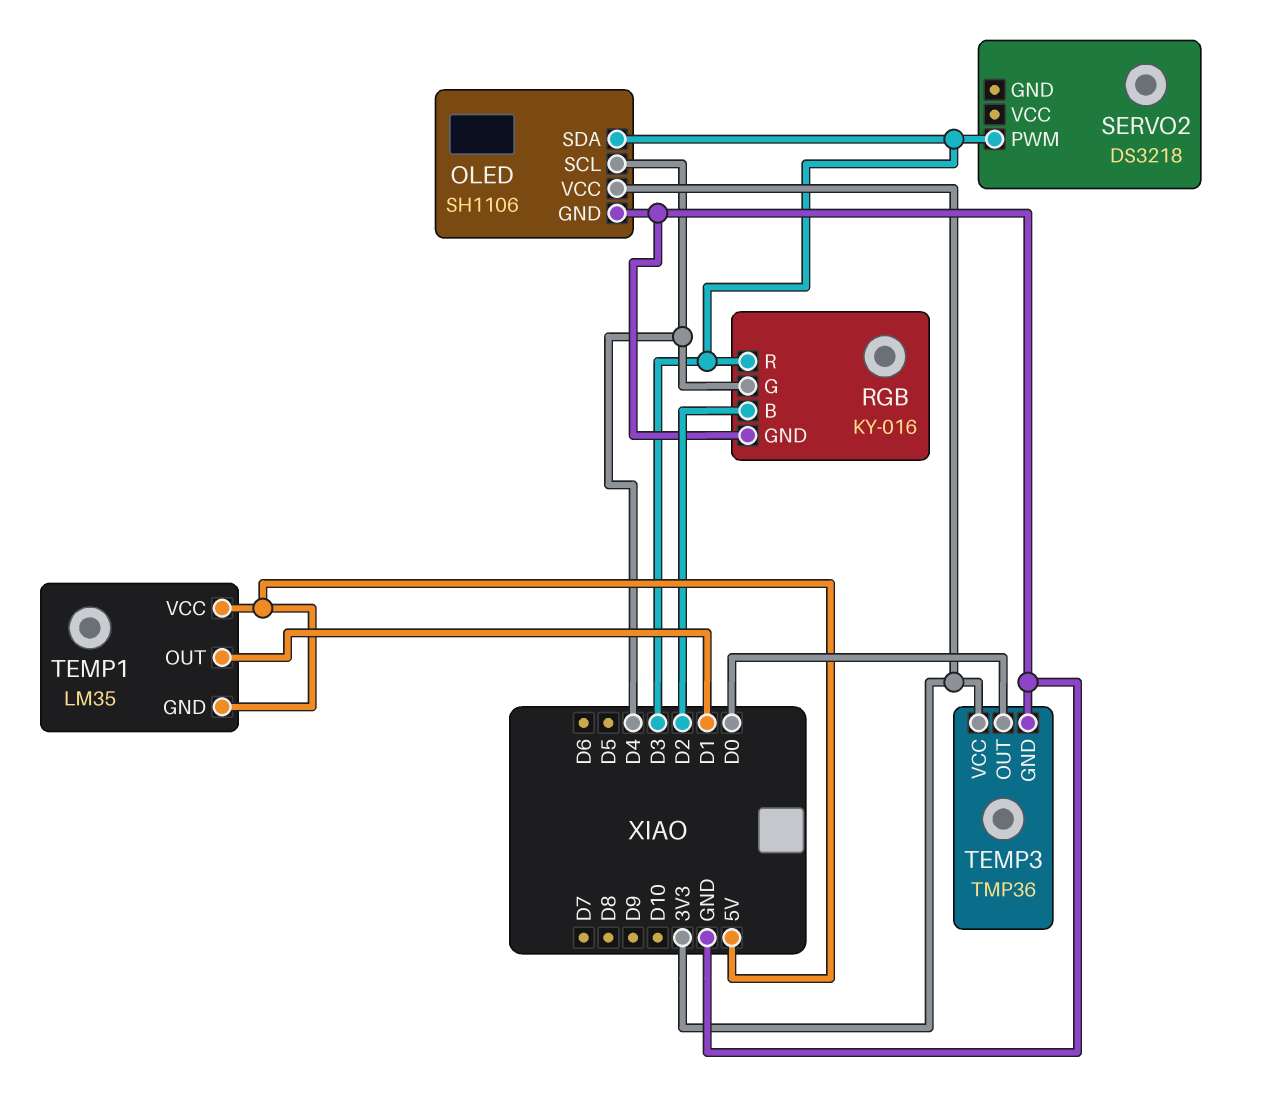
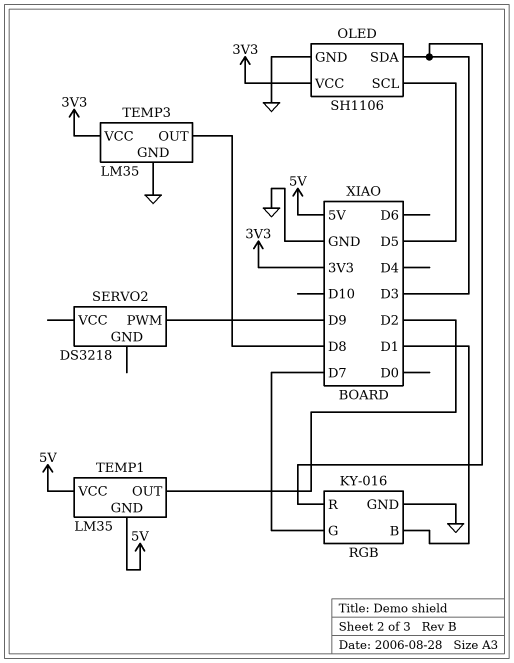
OLED pin SCL: D4 -> D5
RGB pin B: D2 -> D1
RGB pin G: D4 -> D7
SERVO2 pin PWM: D3 -> D9
TEMP1 pin OUT: D1 -> D2
TEMP3: TMP36 -> LM35
TEMP3 pin OUT: D0 -> D8

